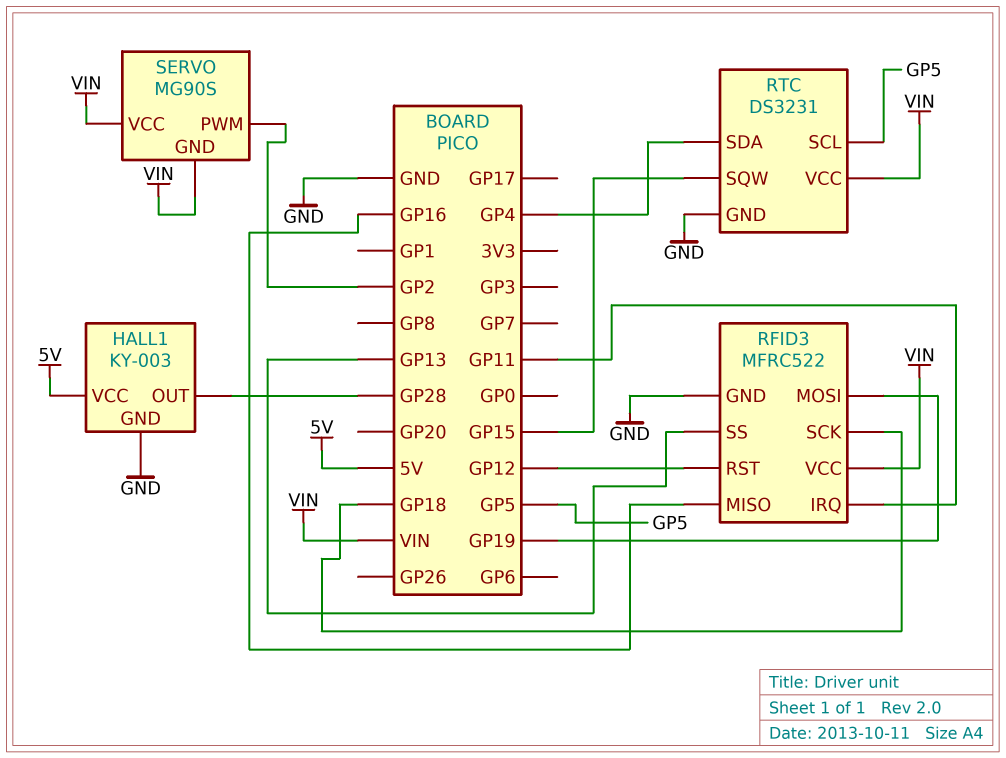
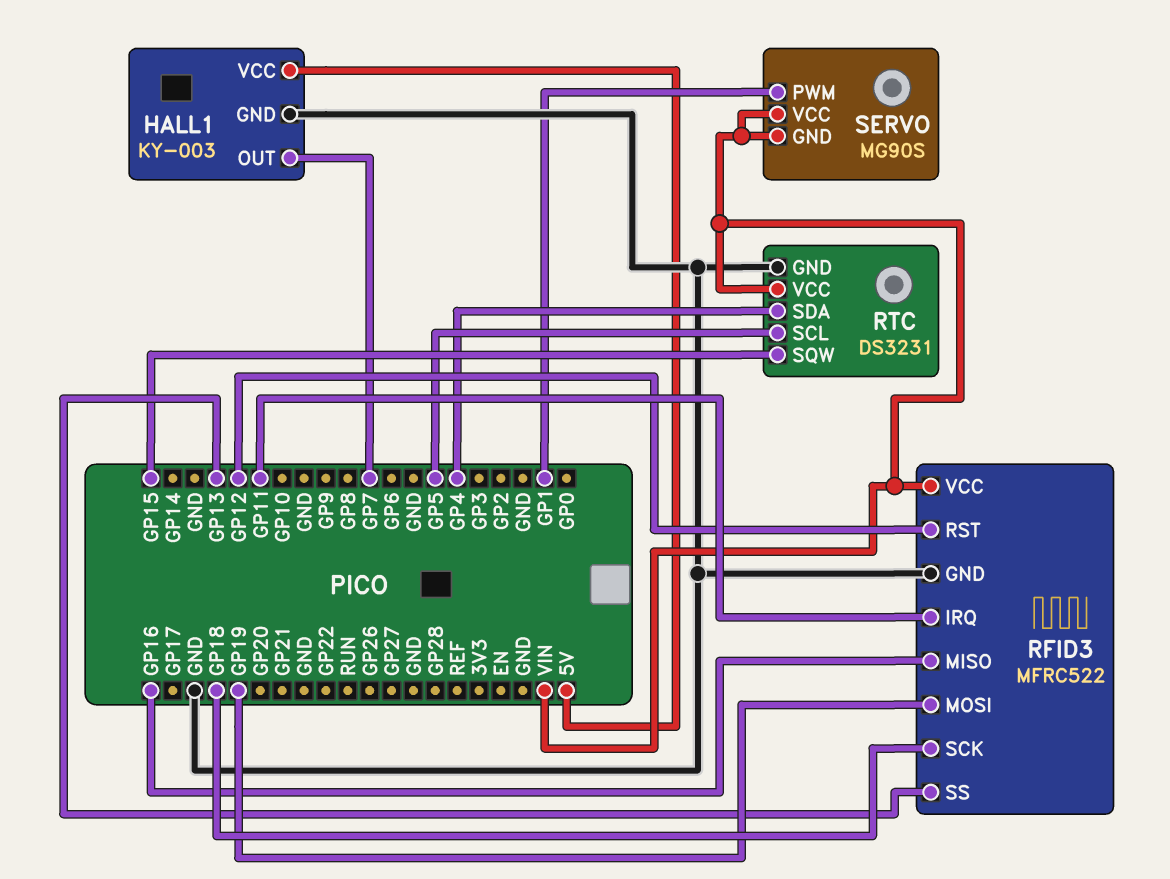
HALL1 pin OUT: GP28 -> GP7
SERVO pin PWM: GP2 -> GP1

